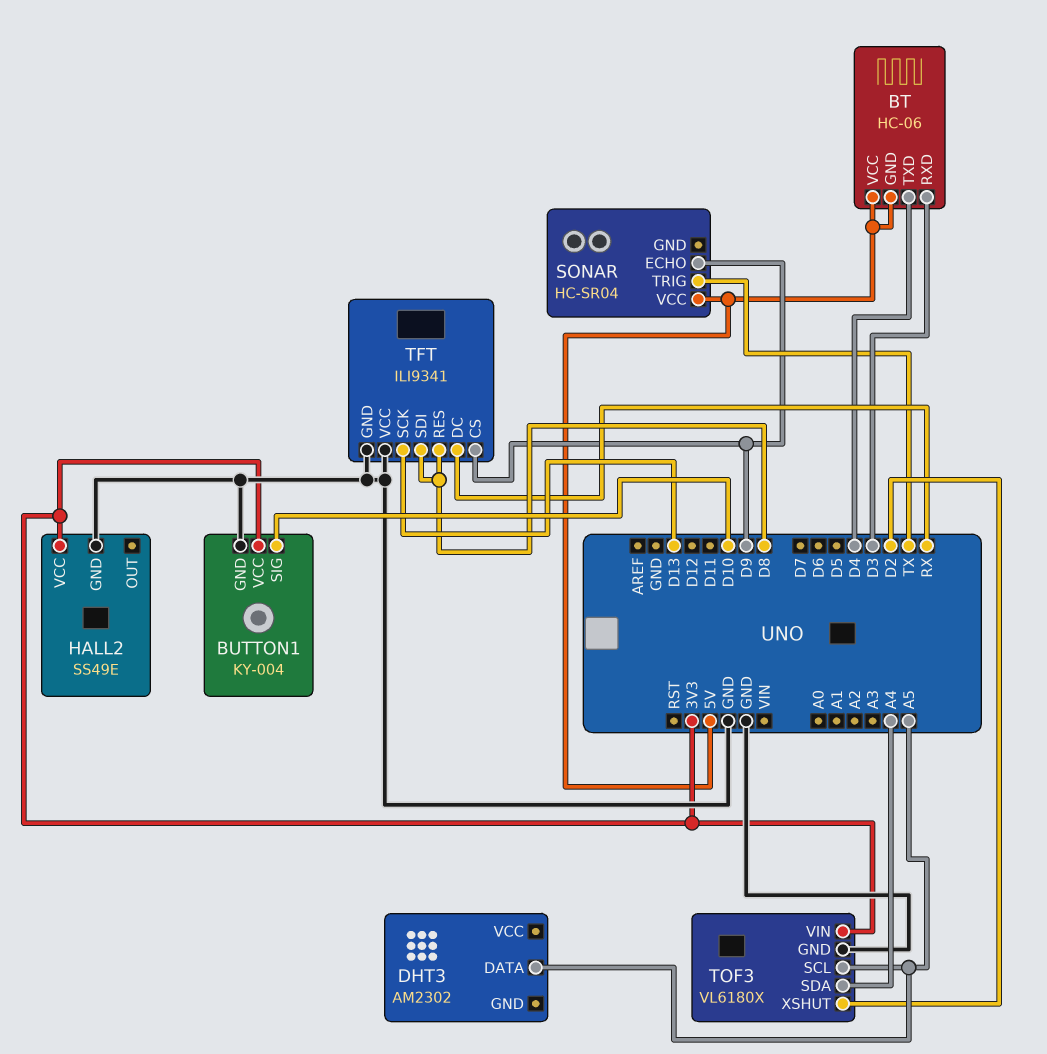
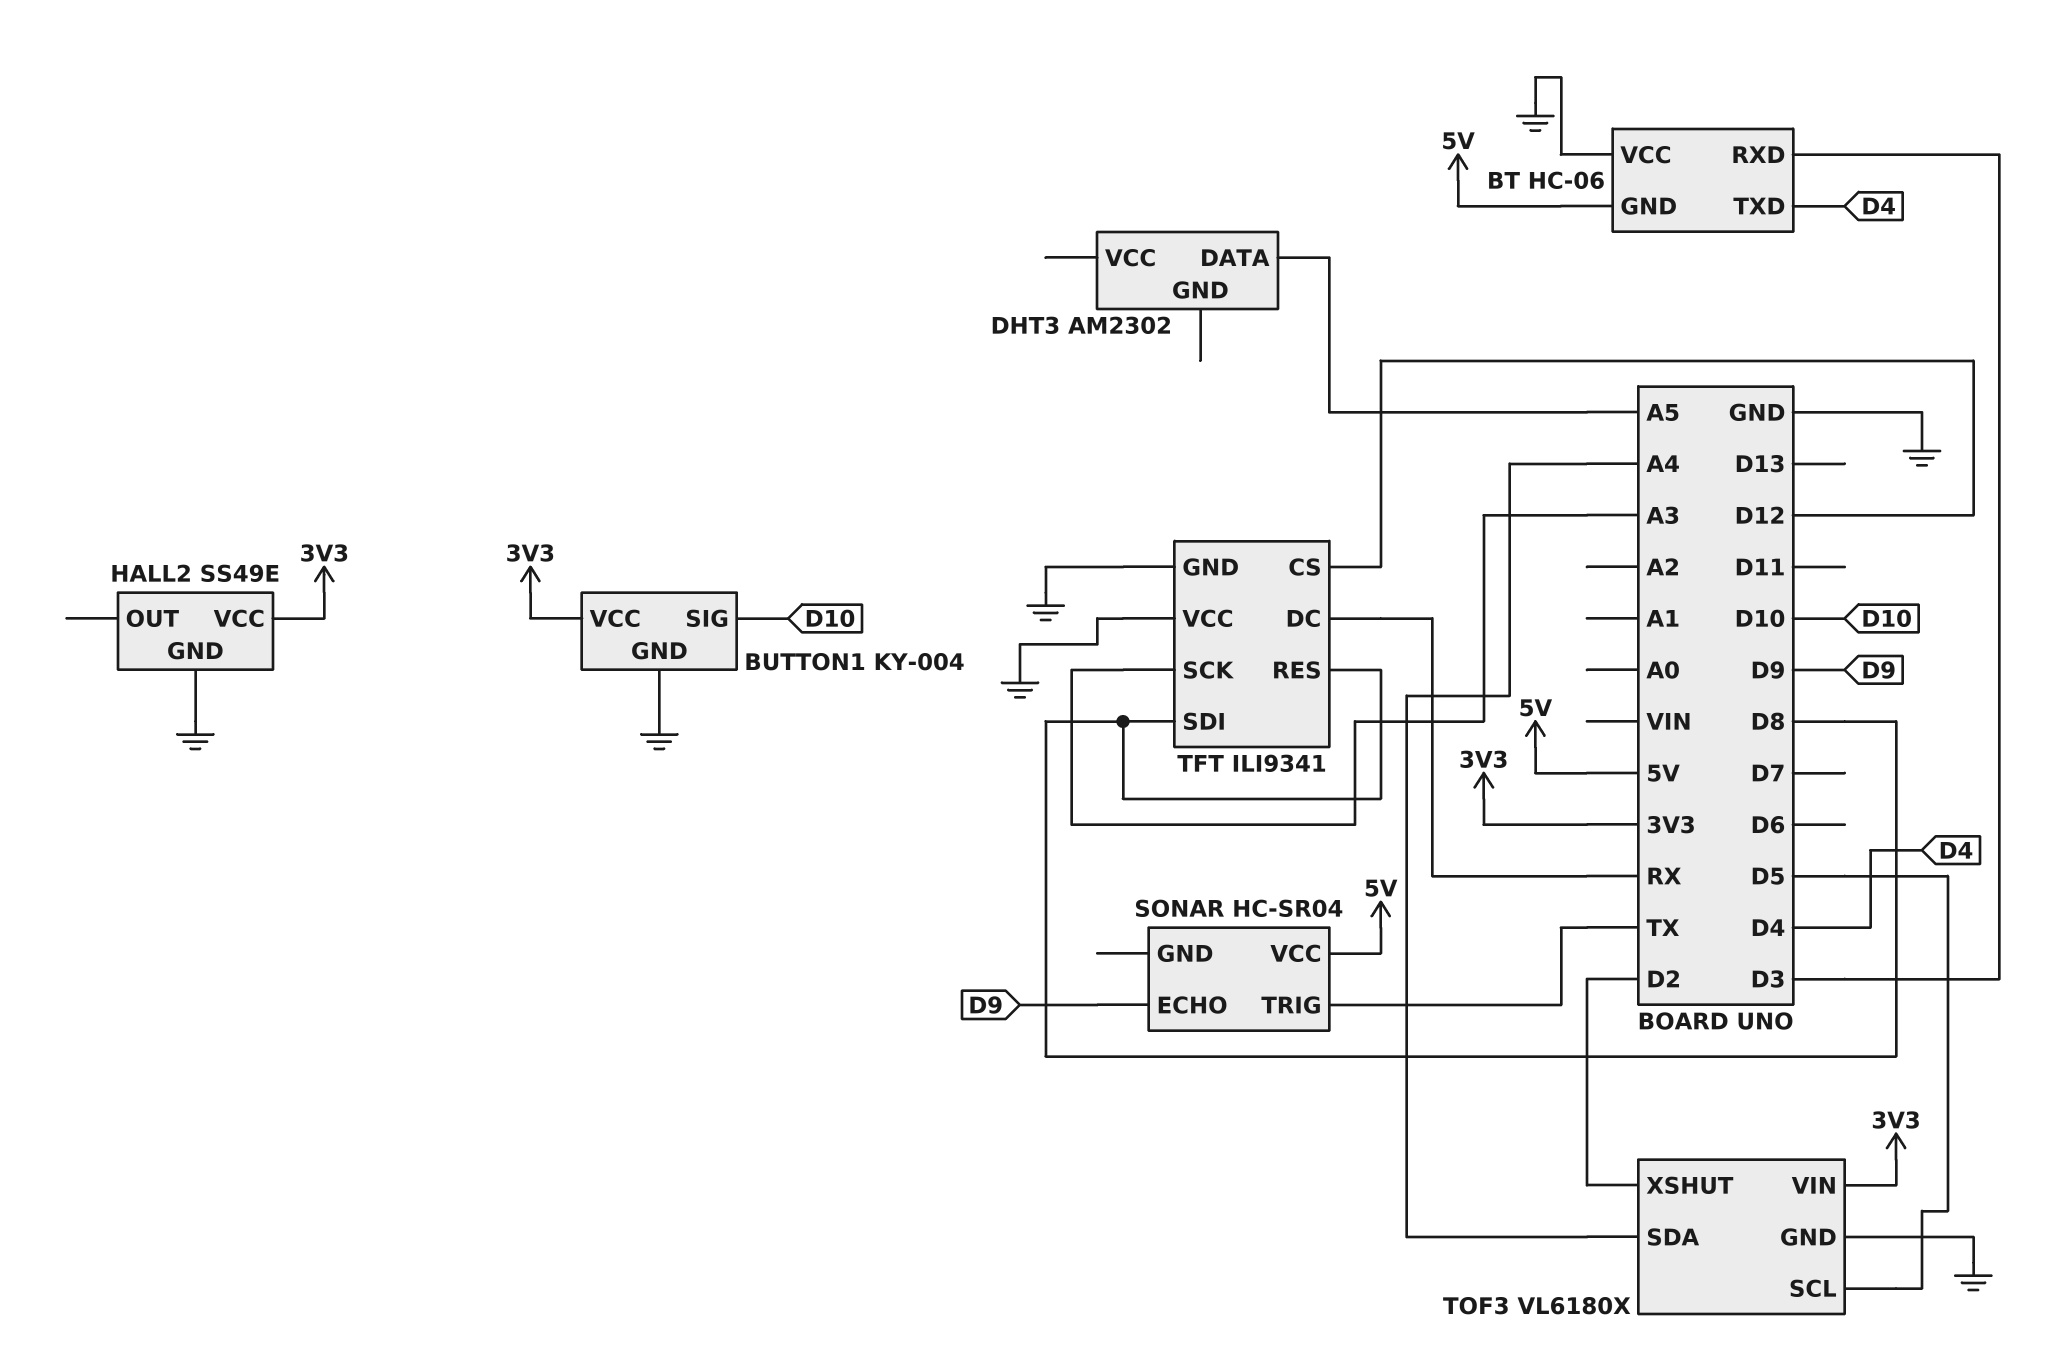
BT pin VCC: 5V -> GND
TFT pin CS: D9 -> D12
TFT pin SCK: D13 -> A3
TOF3 pin SCL: A5 -> D5

